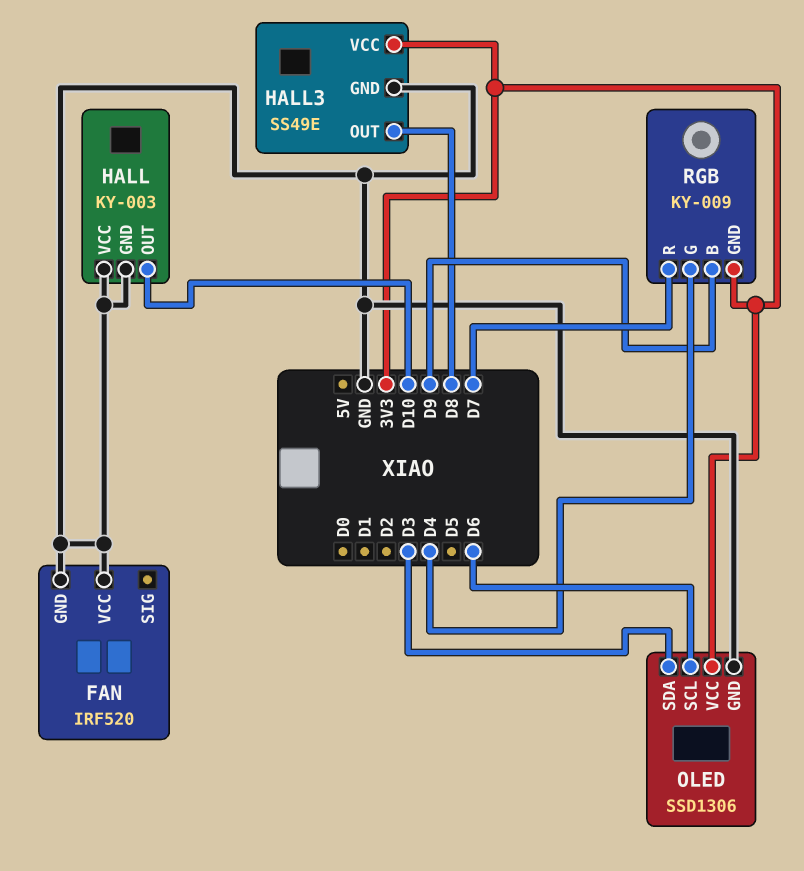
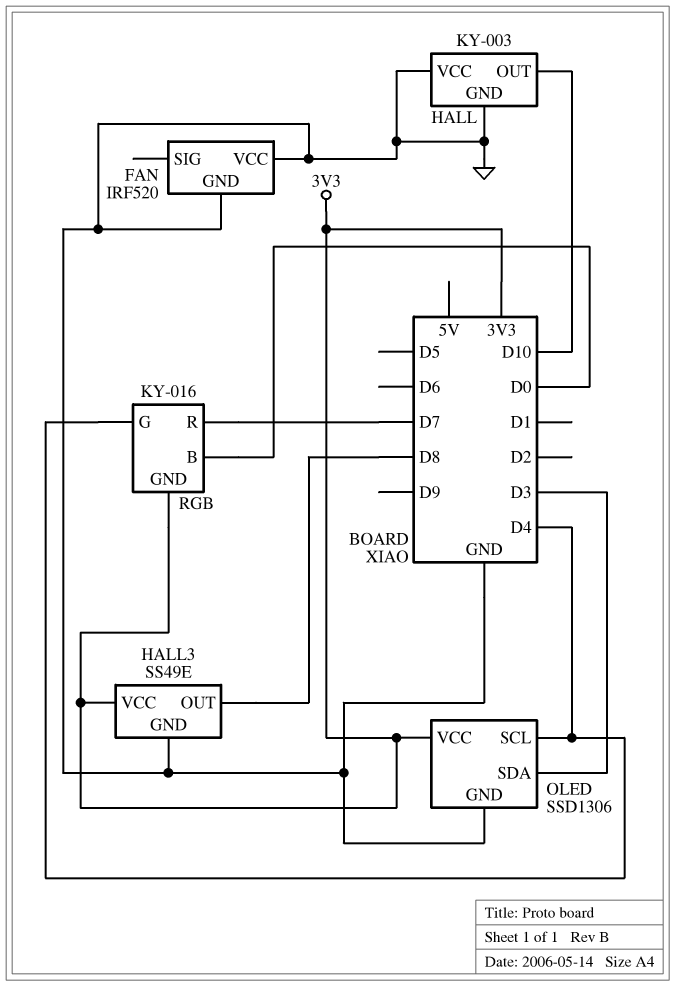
OLED pin SCL: D6 -> D4
RGB: KY-009 -> KY-016
RGB pin B: D9 -> D0

